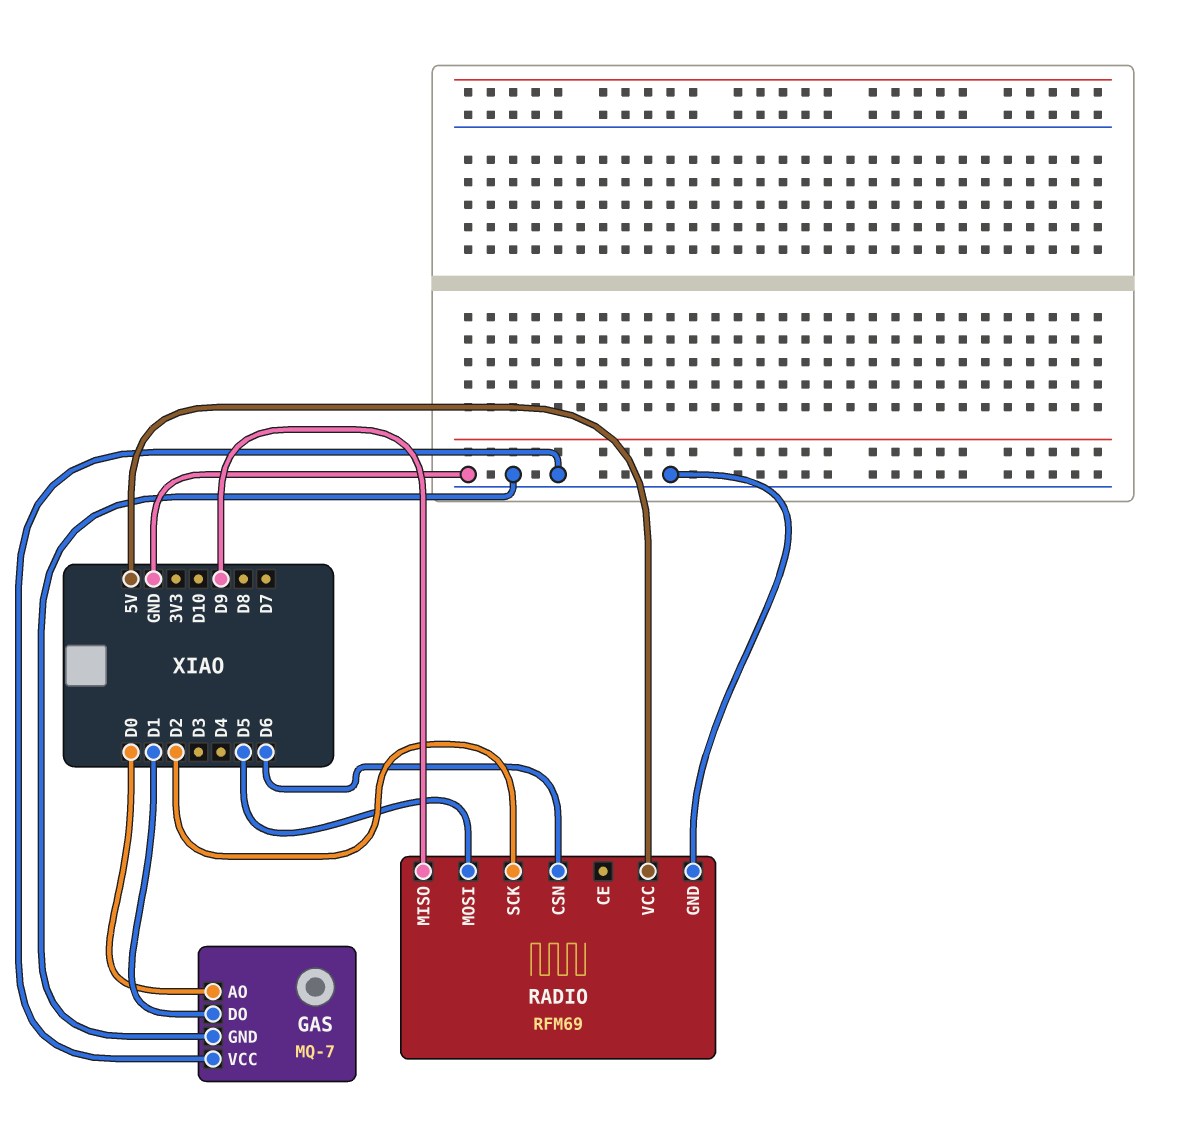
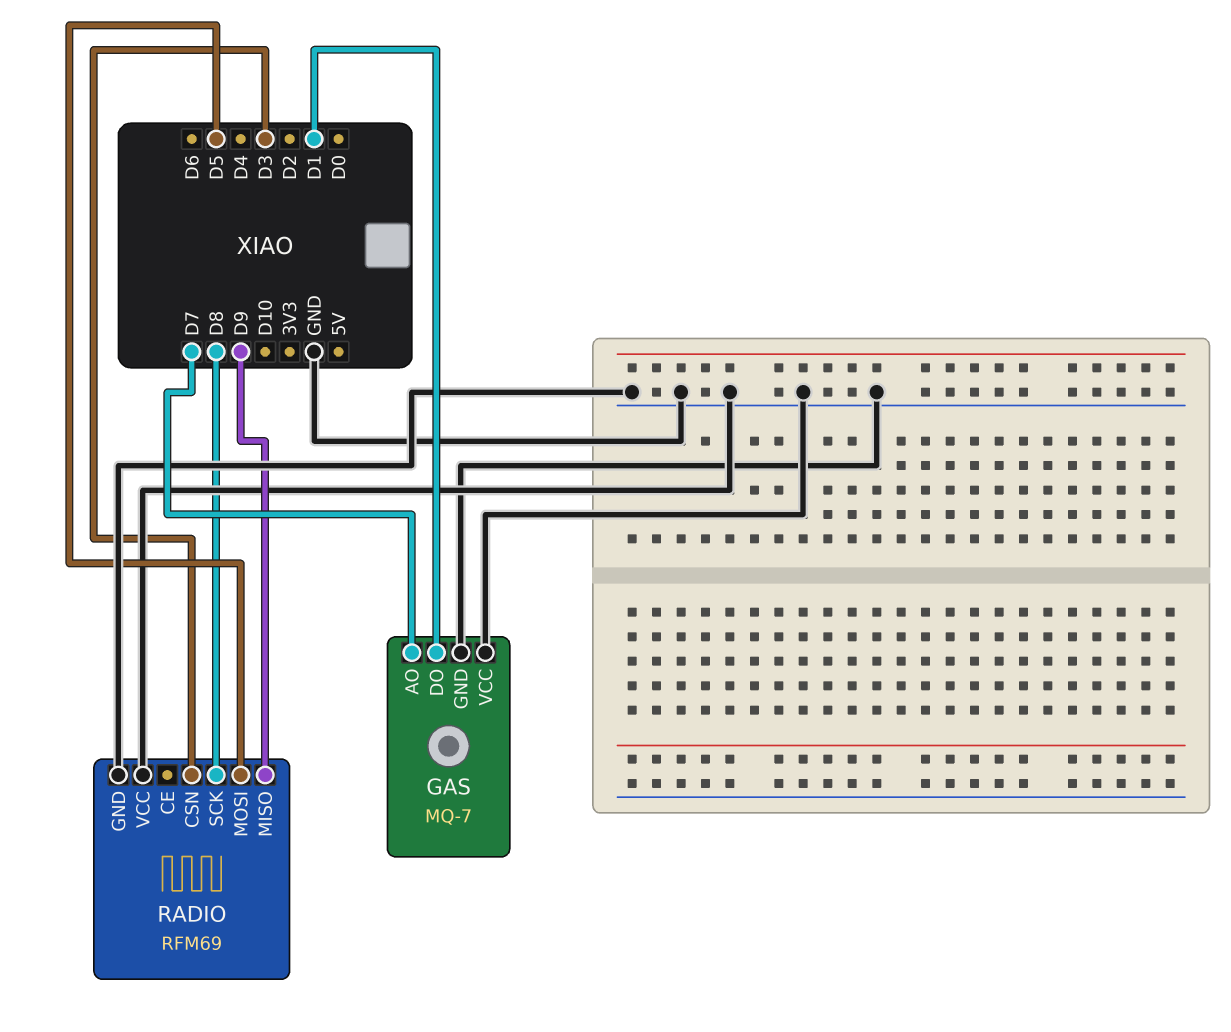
GAS pin AO: D0 -> D7
RADIO pin CSN: D6 -> D3
RADIO pin SCK: D2 -> D8
RADIO pin VCC: 5V -> GND

